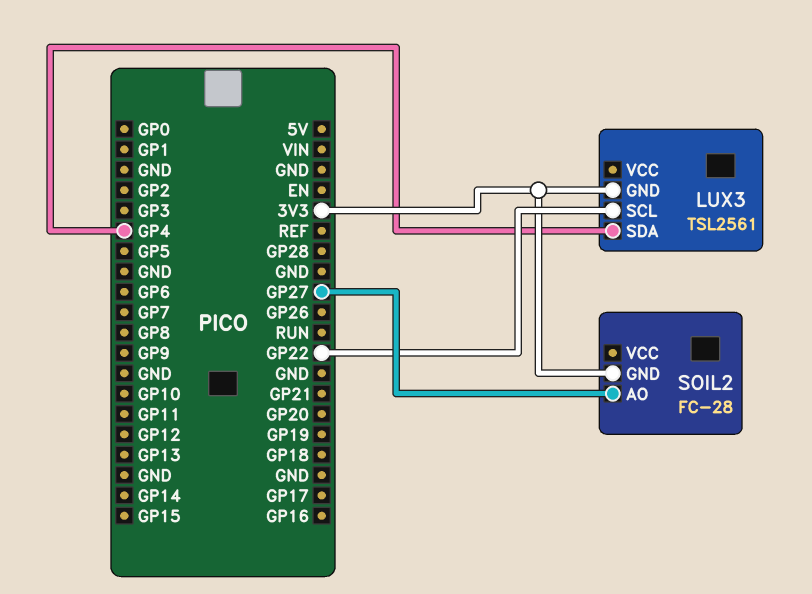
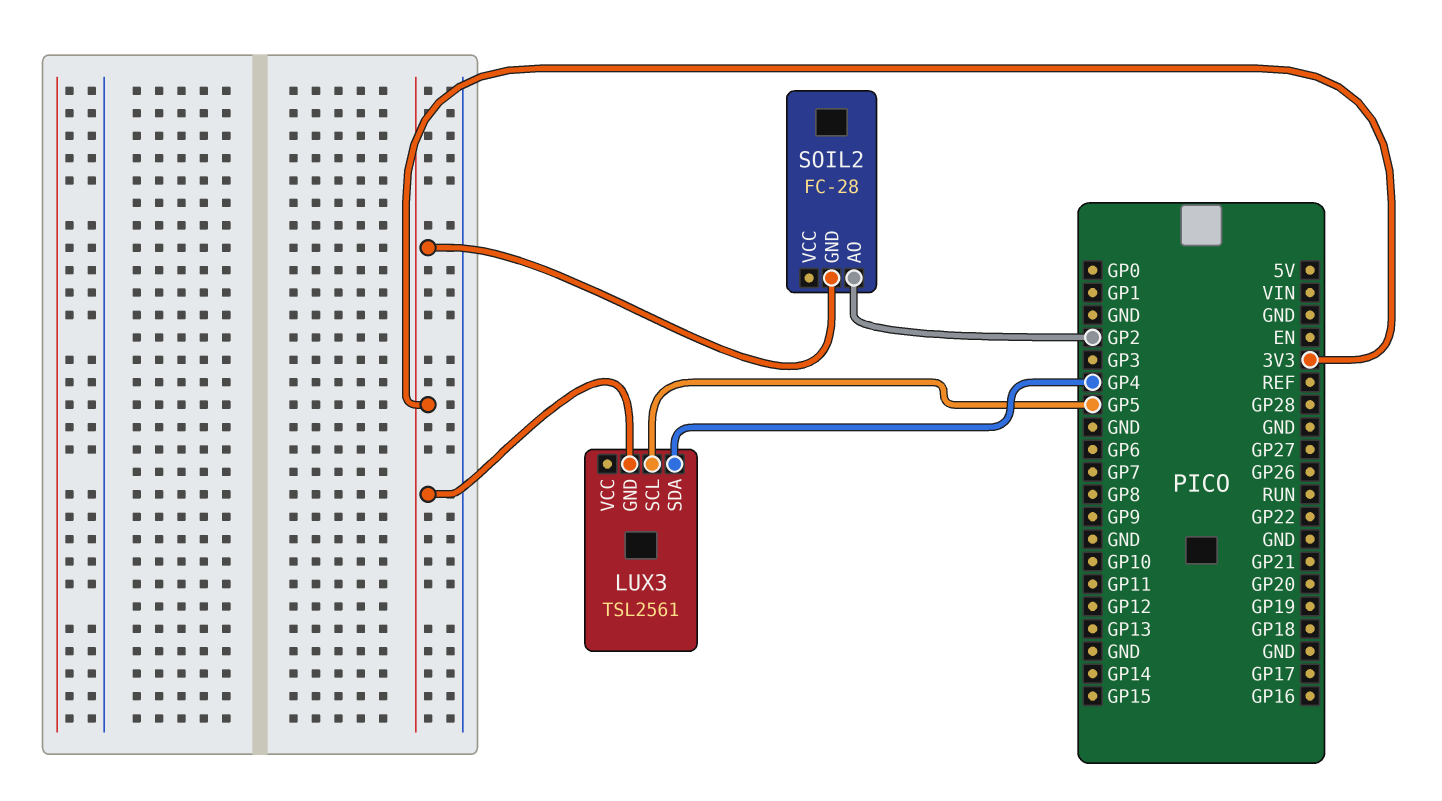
LUX3 pin SCL: GP22 -> GP5
SOIL2 pin AO: GP27 -> GP2

